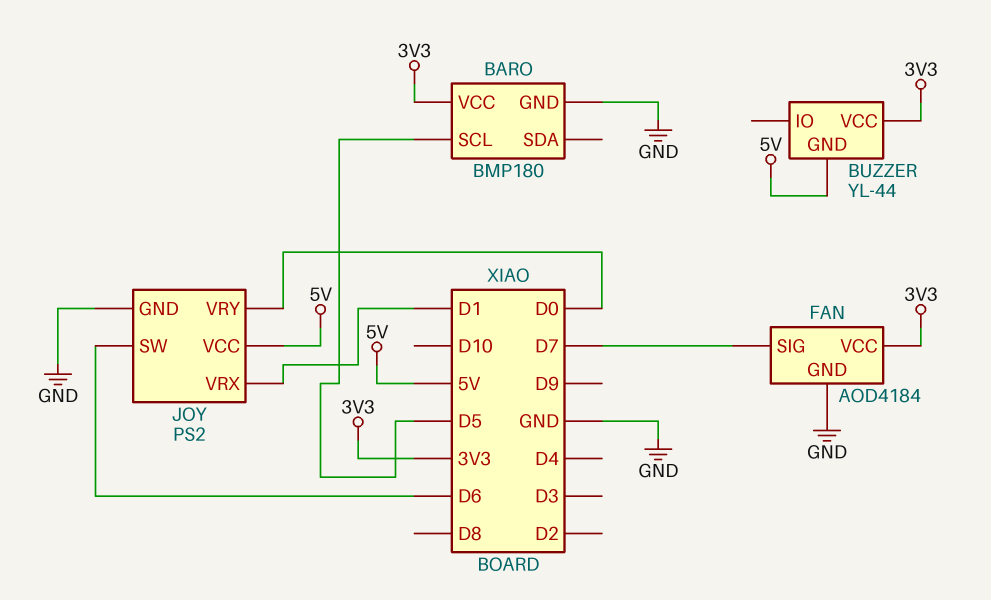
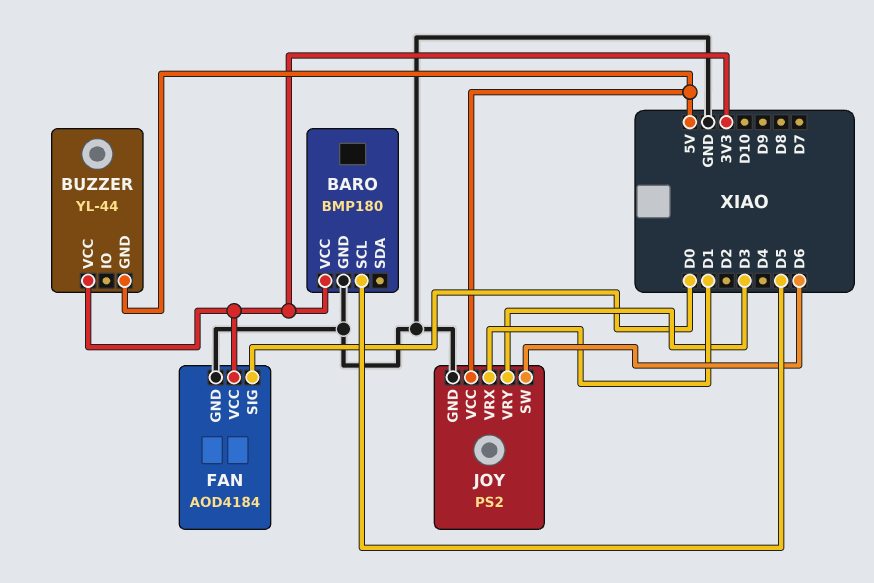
FAN pin SIG: D7 -> D0
JOY pin VRY: D0 -> D3

